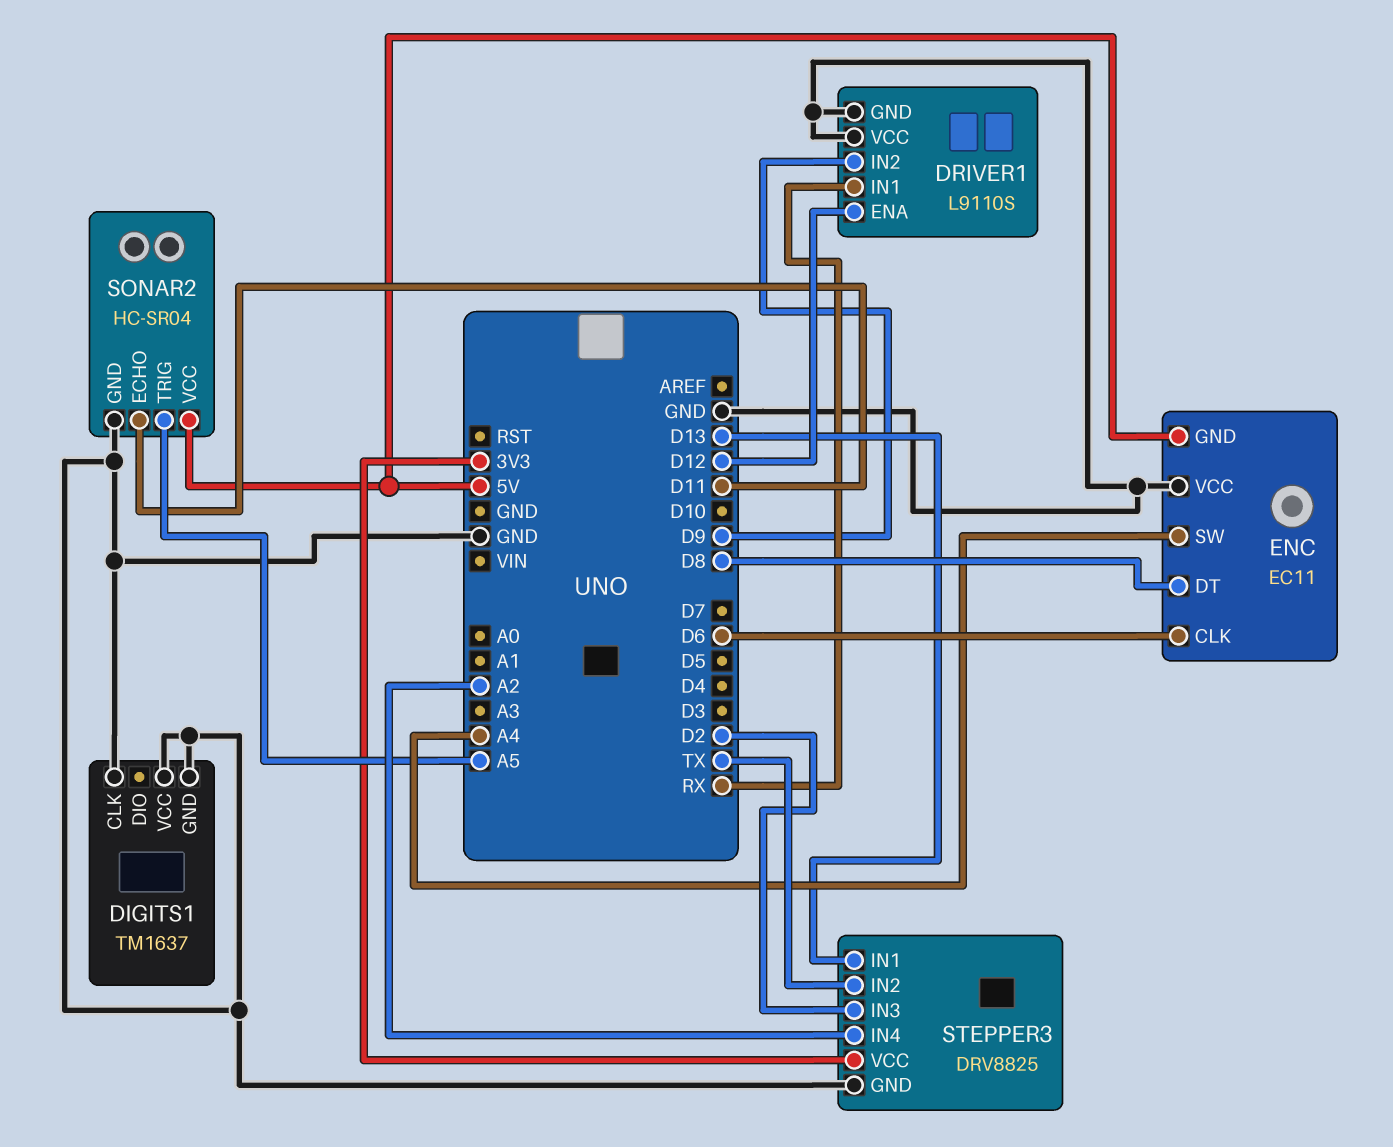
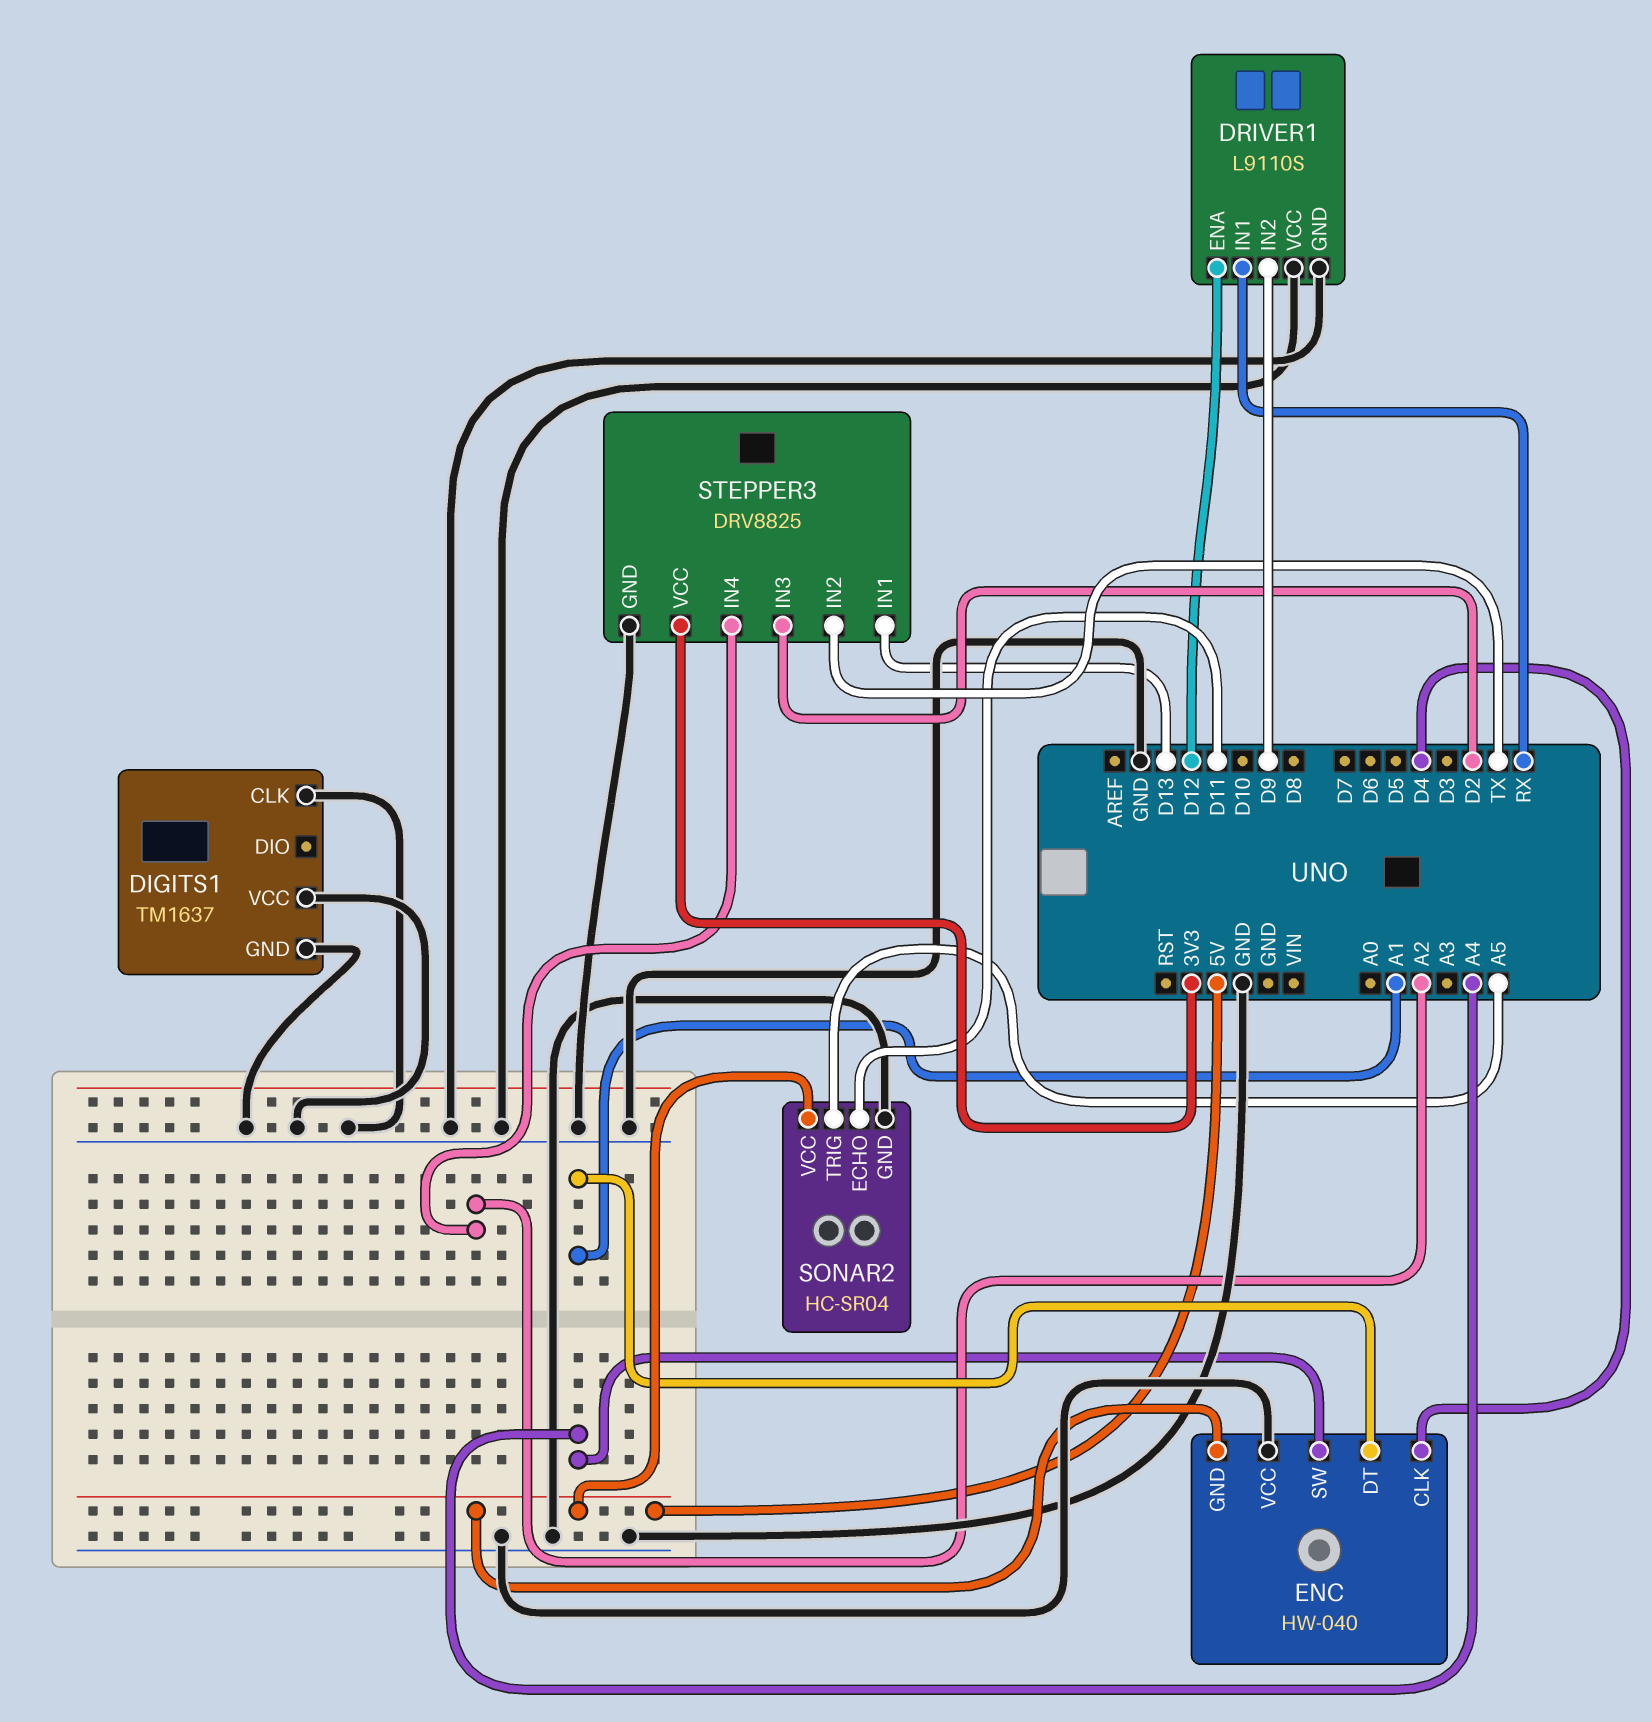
ENC: EC11 -> HW-040
ENC pin CLK: D6 -> D4
ENC pin DT: D8 -> A1

